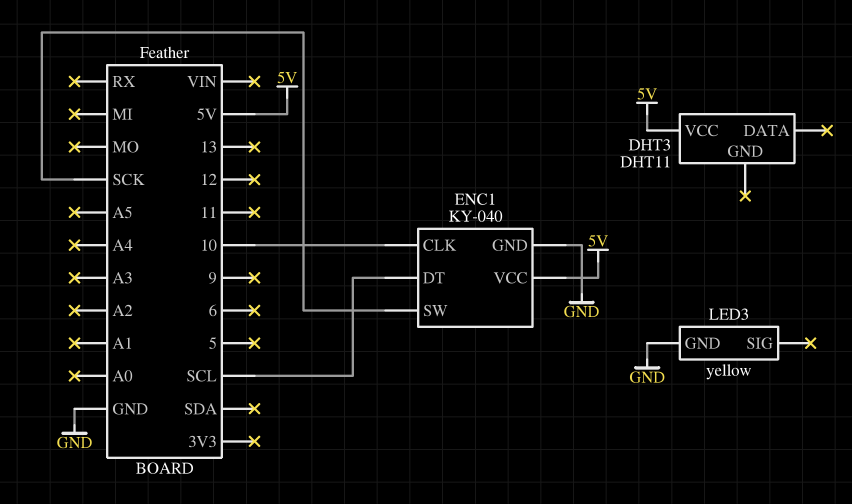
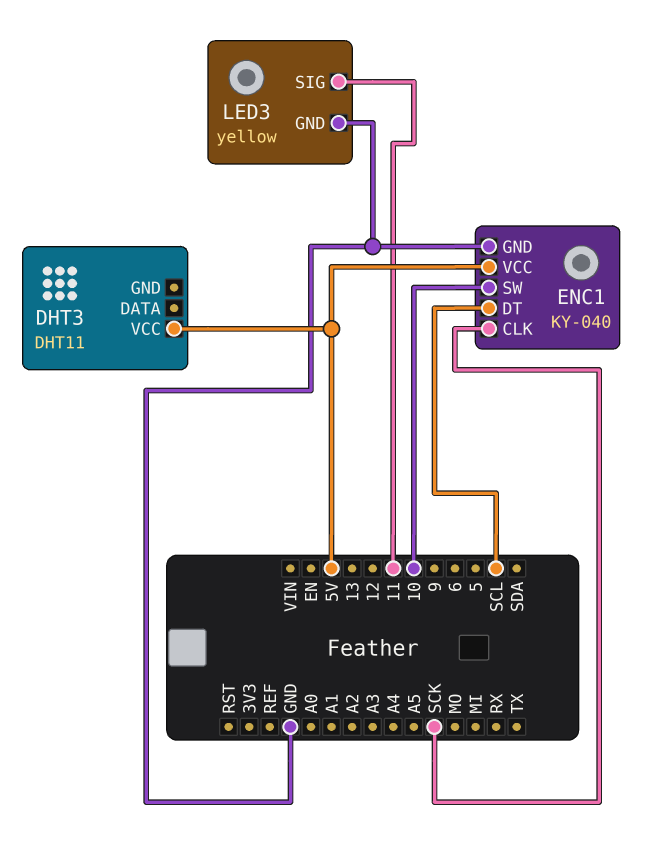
ENC1 pin CLK: 10 -> SCK
ENC1 pin SW: SCK -> 10
LED3 pin SIG: none -> 11

